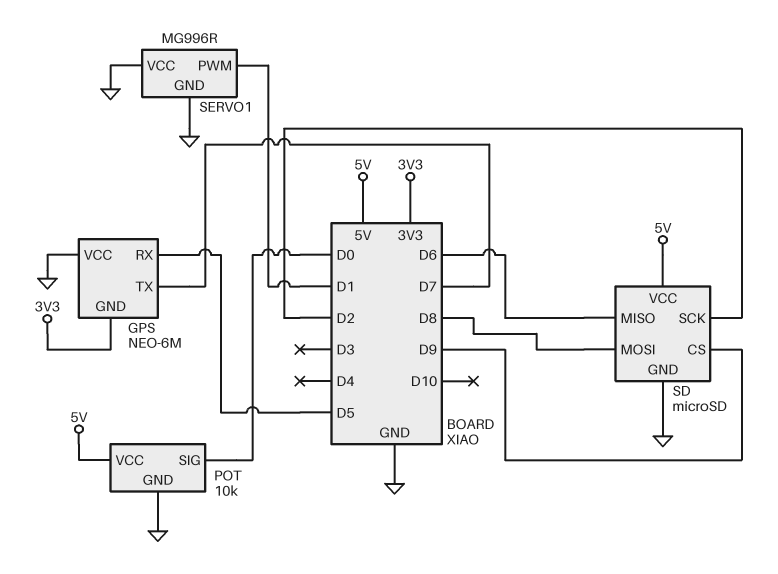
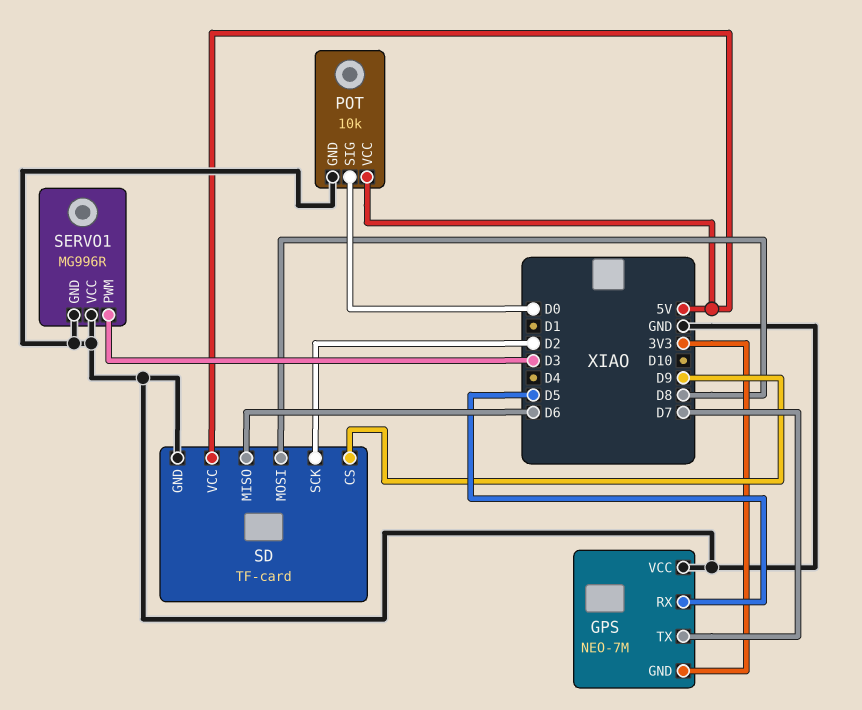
GPS: NEO-6M -> NEO-7M
SD: microSD -> TF-card
SERVO1 pin PWM: D1 -> D3

